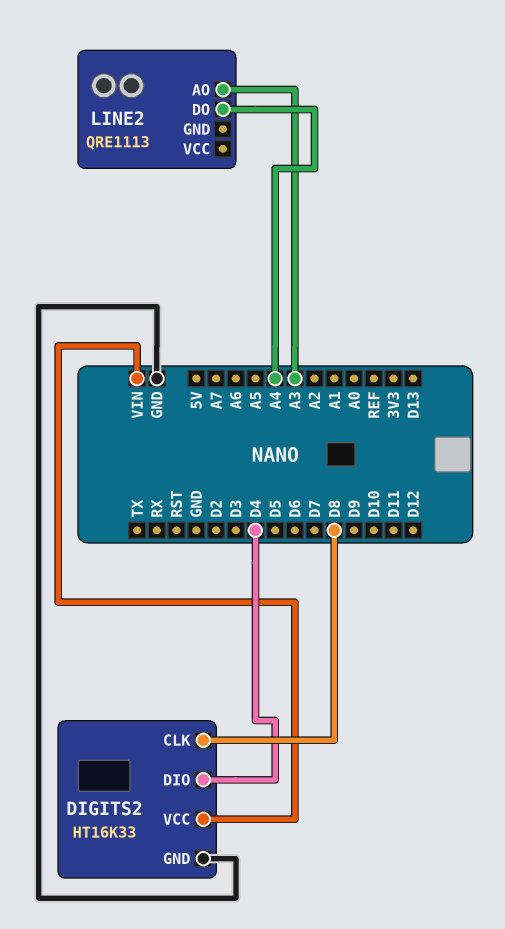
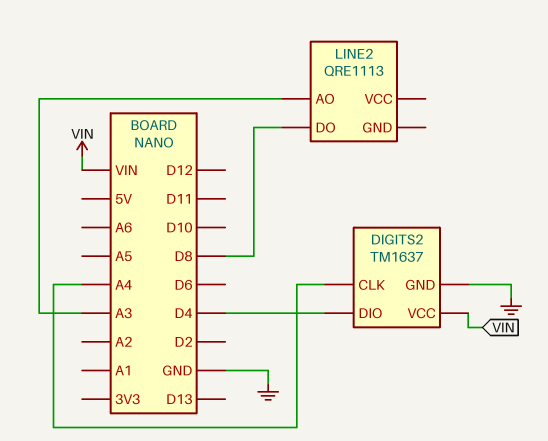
DIGITS2: HT16K33 -> TM1637
DIGITS2 pin CLK: D8 -> A4
LINE2 pin DO: A4 -> D8

